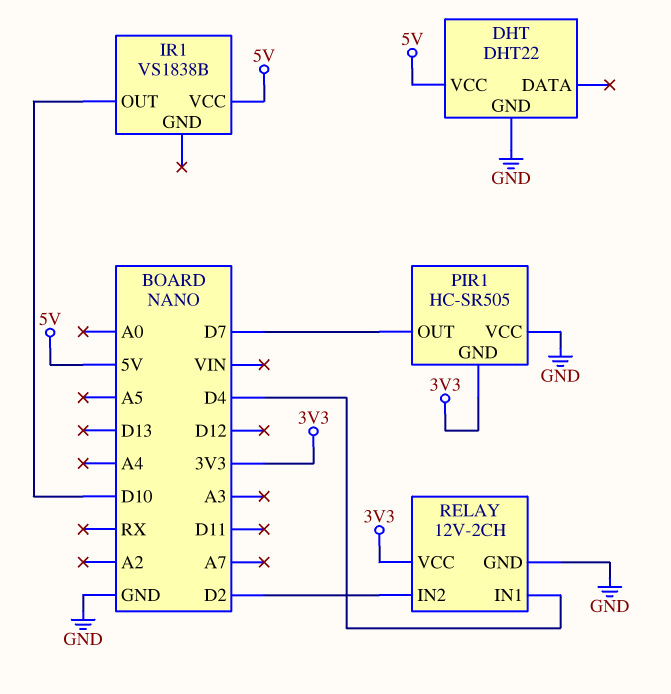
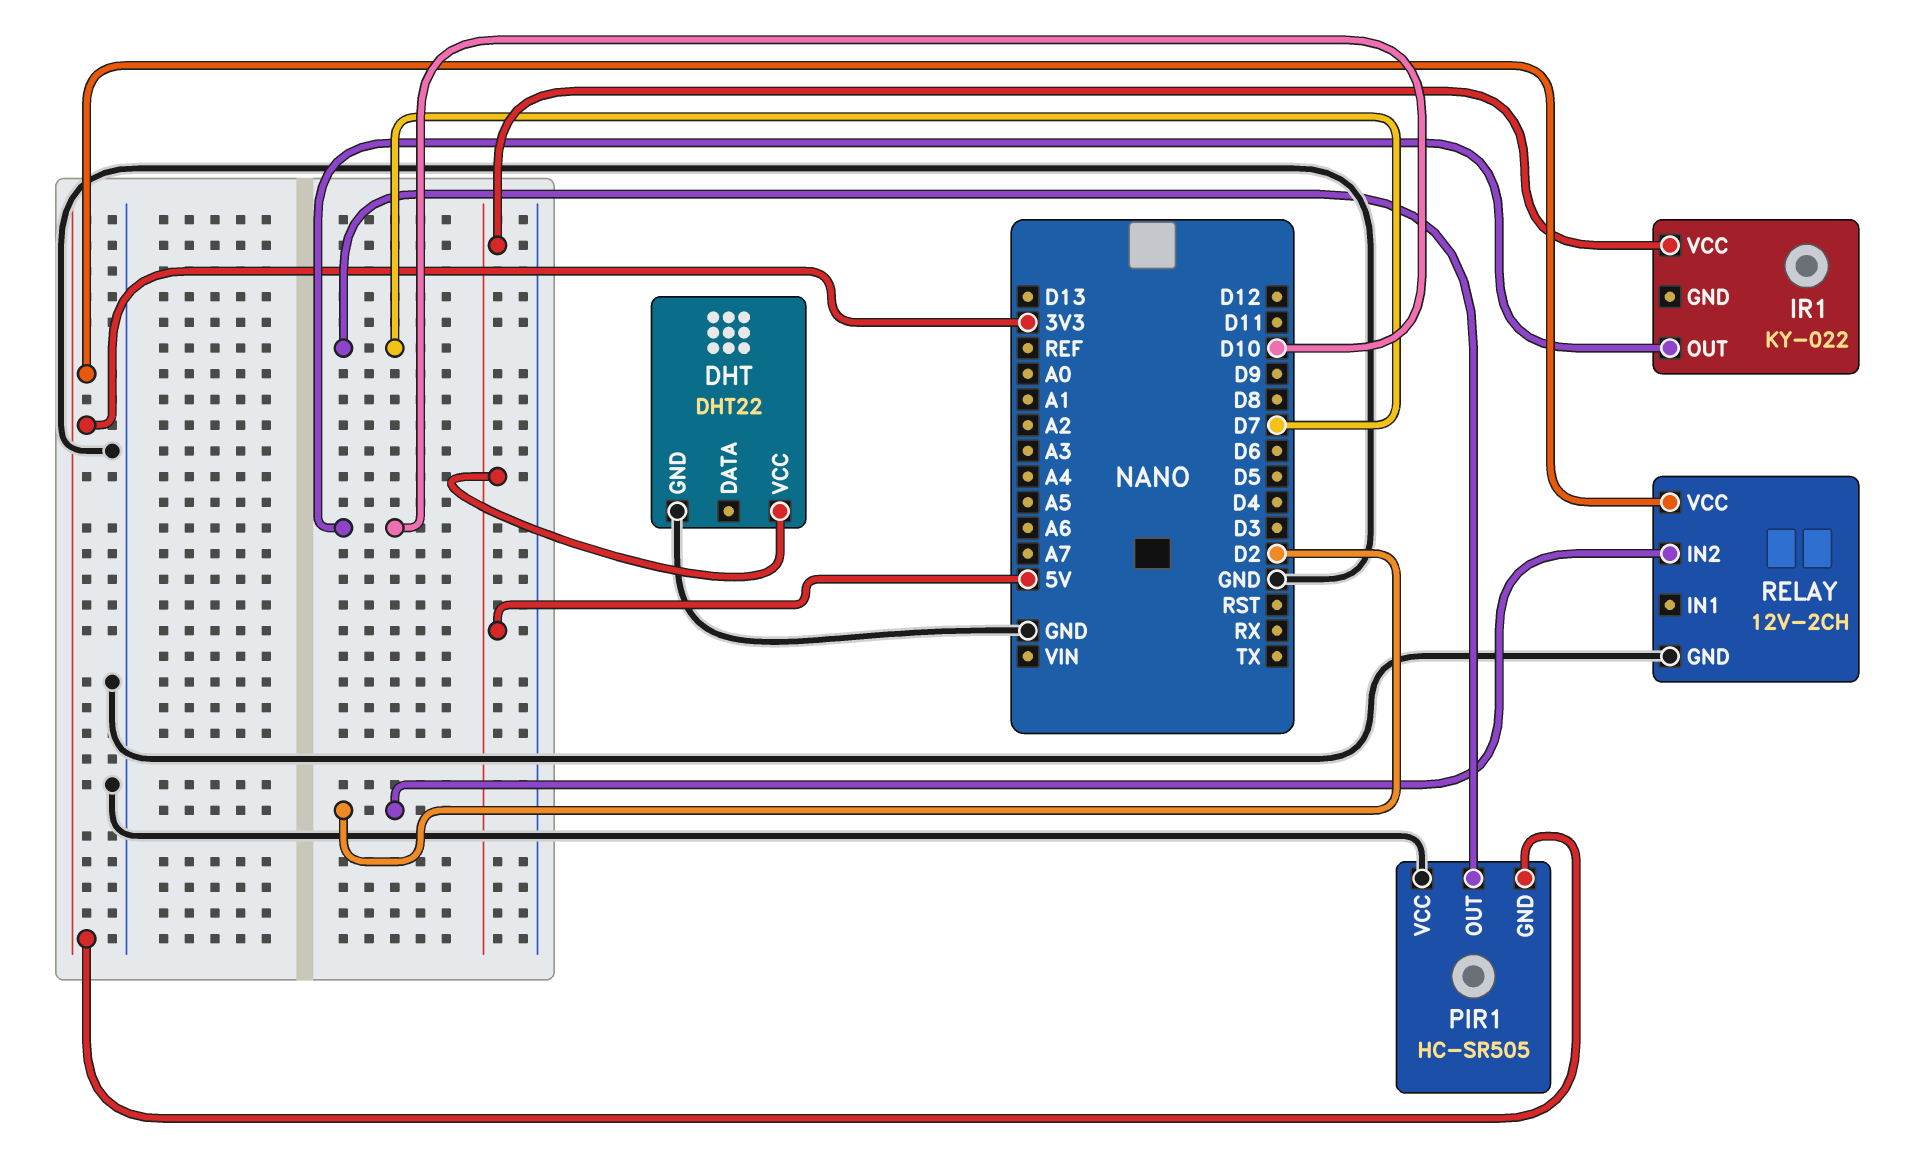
IR1: VS1838B -> KY-022
RELAY pin IN1: D4 -> none

